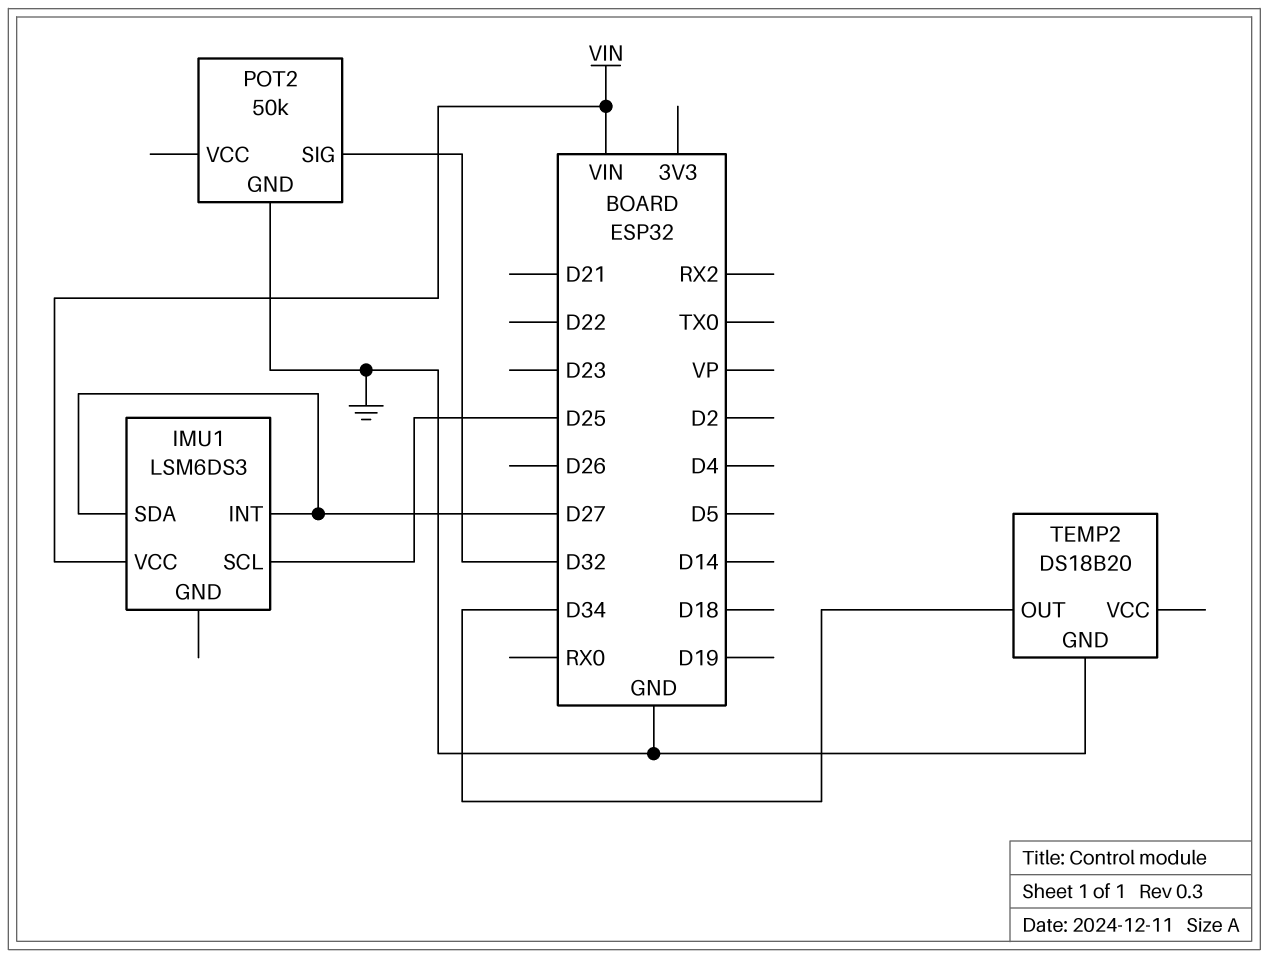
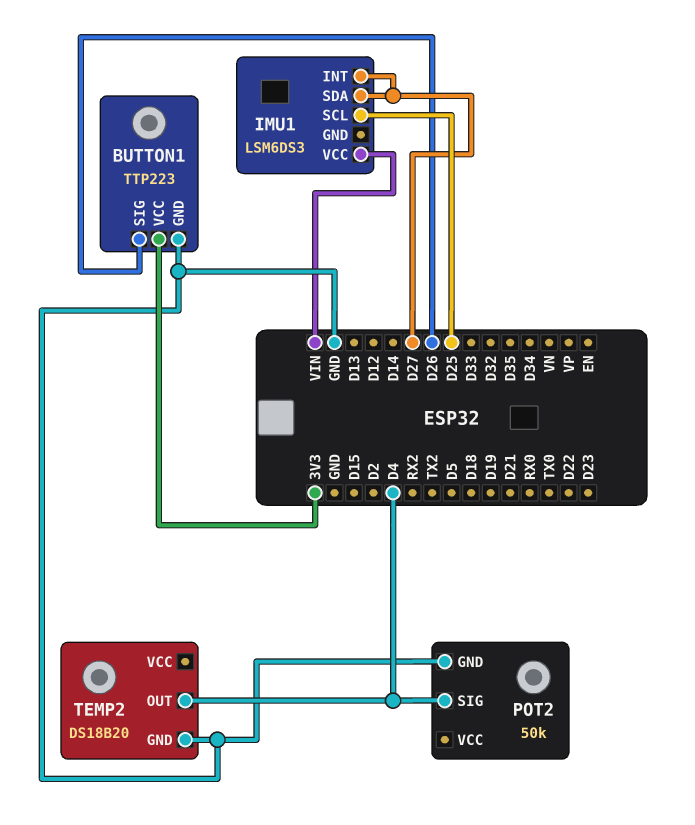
BUTTON1: none -> TTP223
BUTTON1 pin GND: none -> GND
BUTTON1 pin SIG: none -> D26
BUTTON1 pin VCC: none -> 3V3
POT2 pin SIG: D32 -> D4
TEMP2 pin OUT: D34 -> D4

